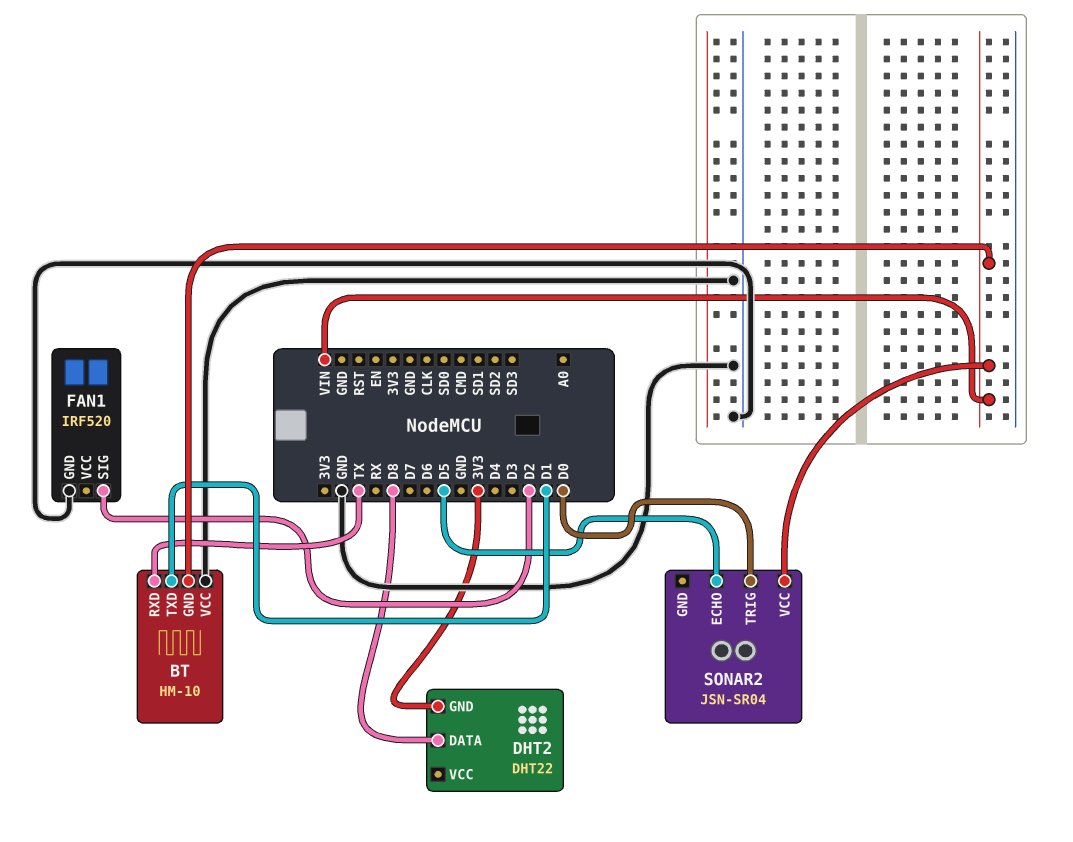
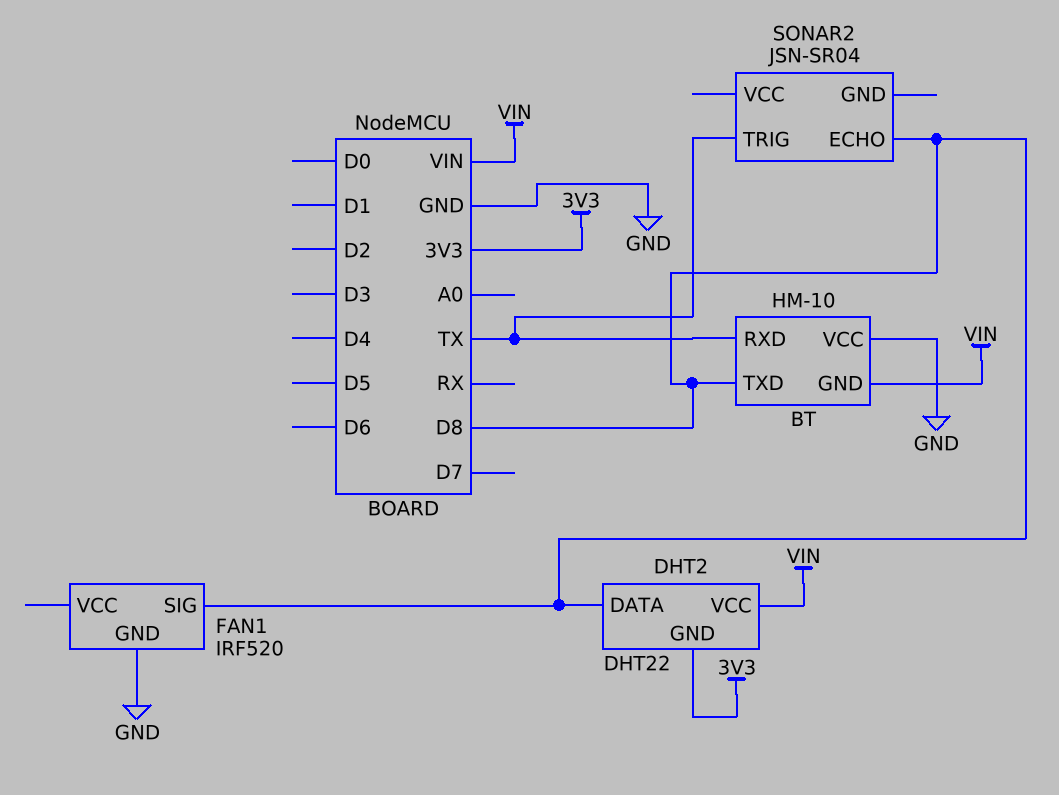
BT pin TXD: D1 -> D8
DHT2 pin VCC: none -> VIN
FAN1 pin SIG: D2 -> D8
SONAR2 pin ECHO: D5 -> D8
SONAR2 pin TRIG: D0 -> TX
SONAR2 pin VCC: VIN -> none

